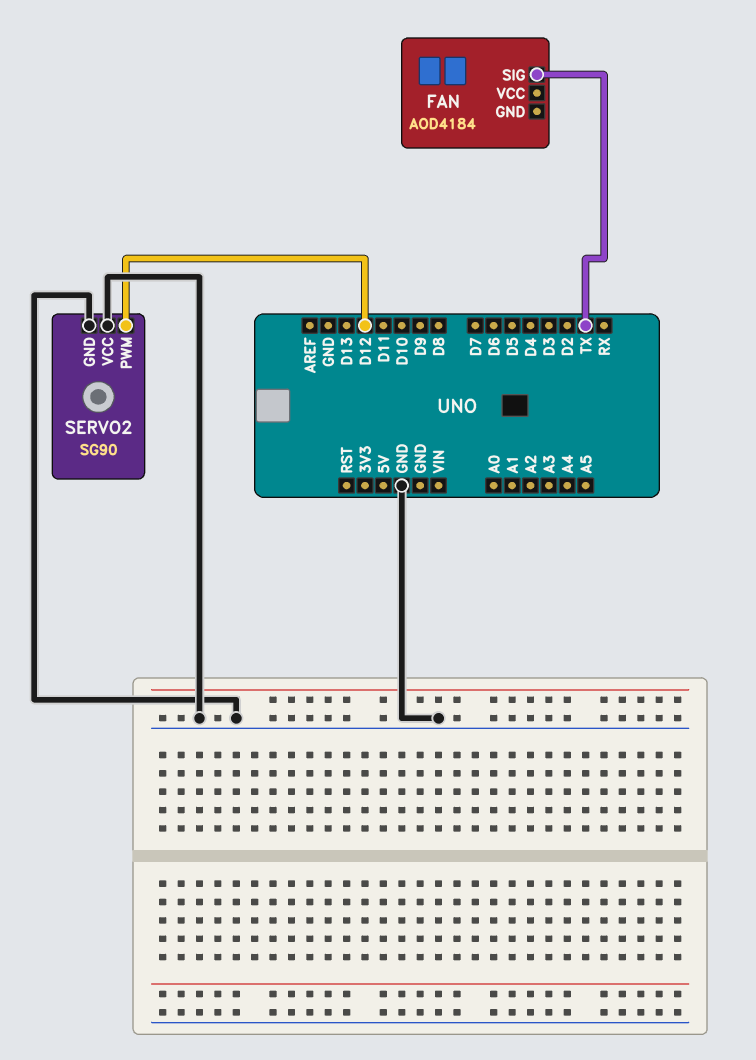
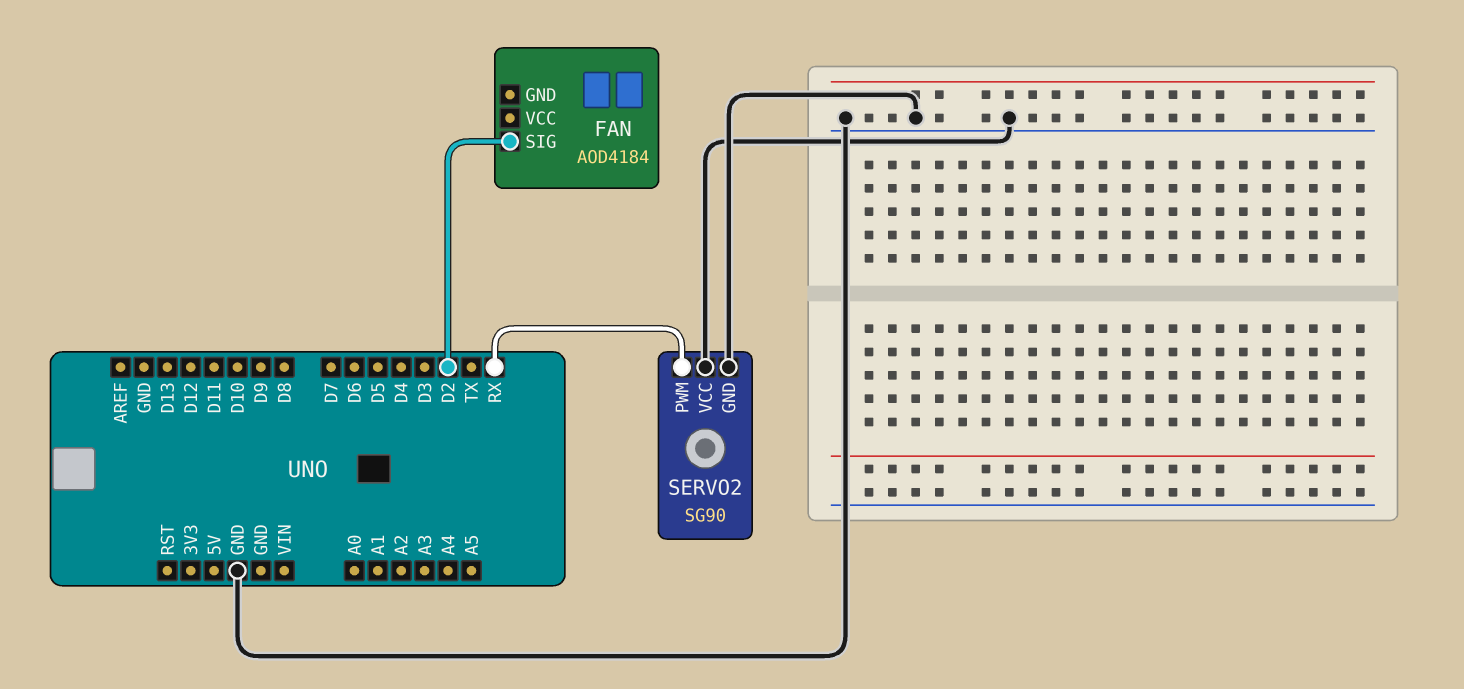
FAN pin SIG: TX -> D2
SERVO2 pin PWM: D12 -> RX

